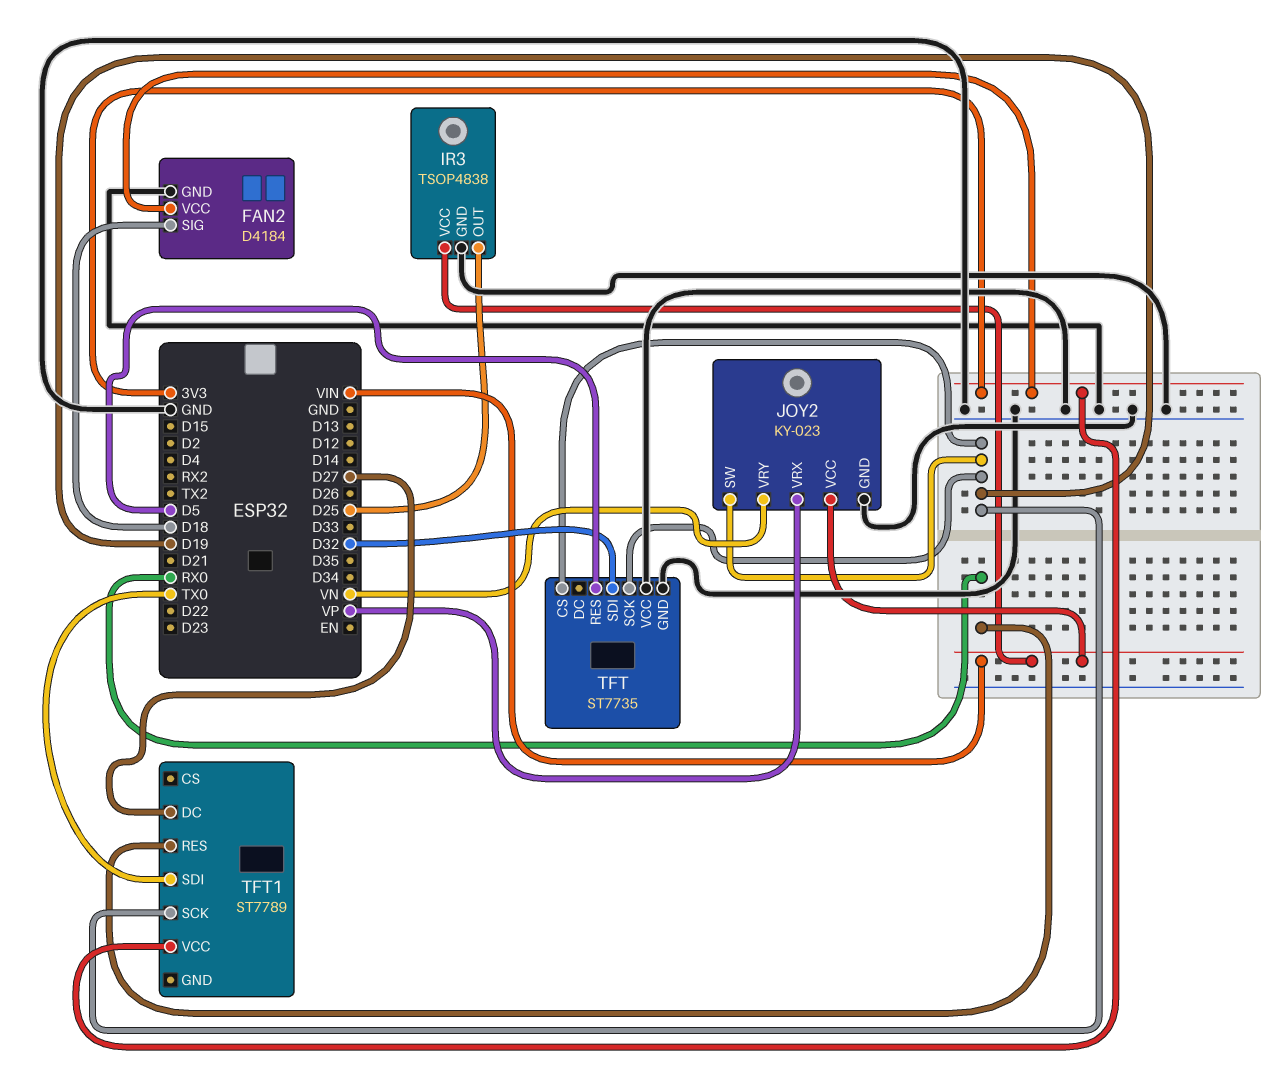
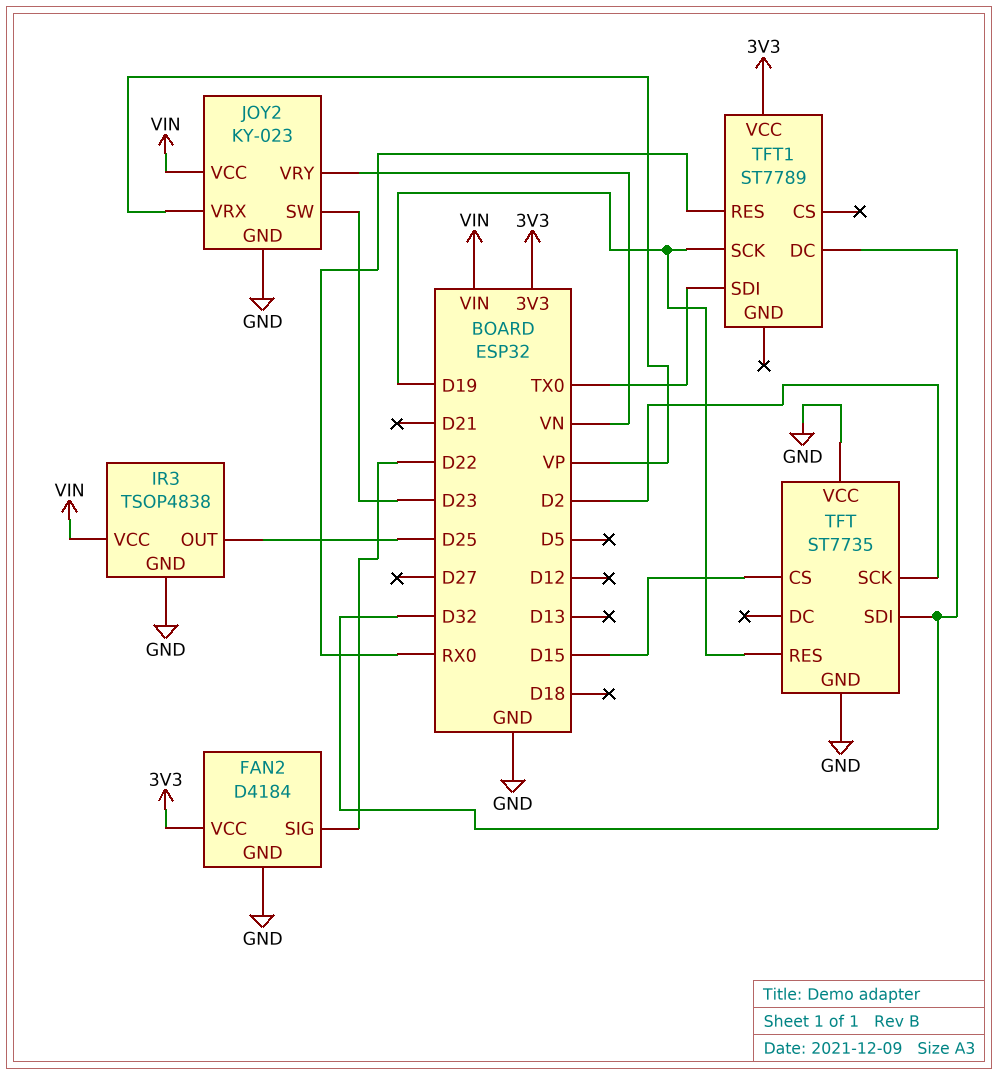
FAN2 pin SIG: D18 -> D22
JOY2 pin SW: D19 -> D23
TFT pin CS: D19 -> D15
TFT pin RES: D5 -> D19
TFT pin SCK: D19 -> D2
TFT1 pin DC: D27 -> D32

